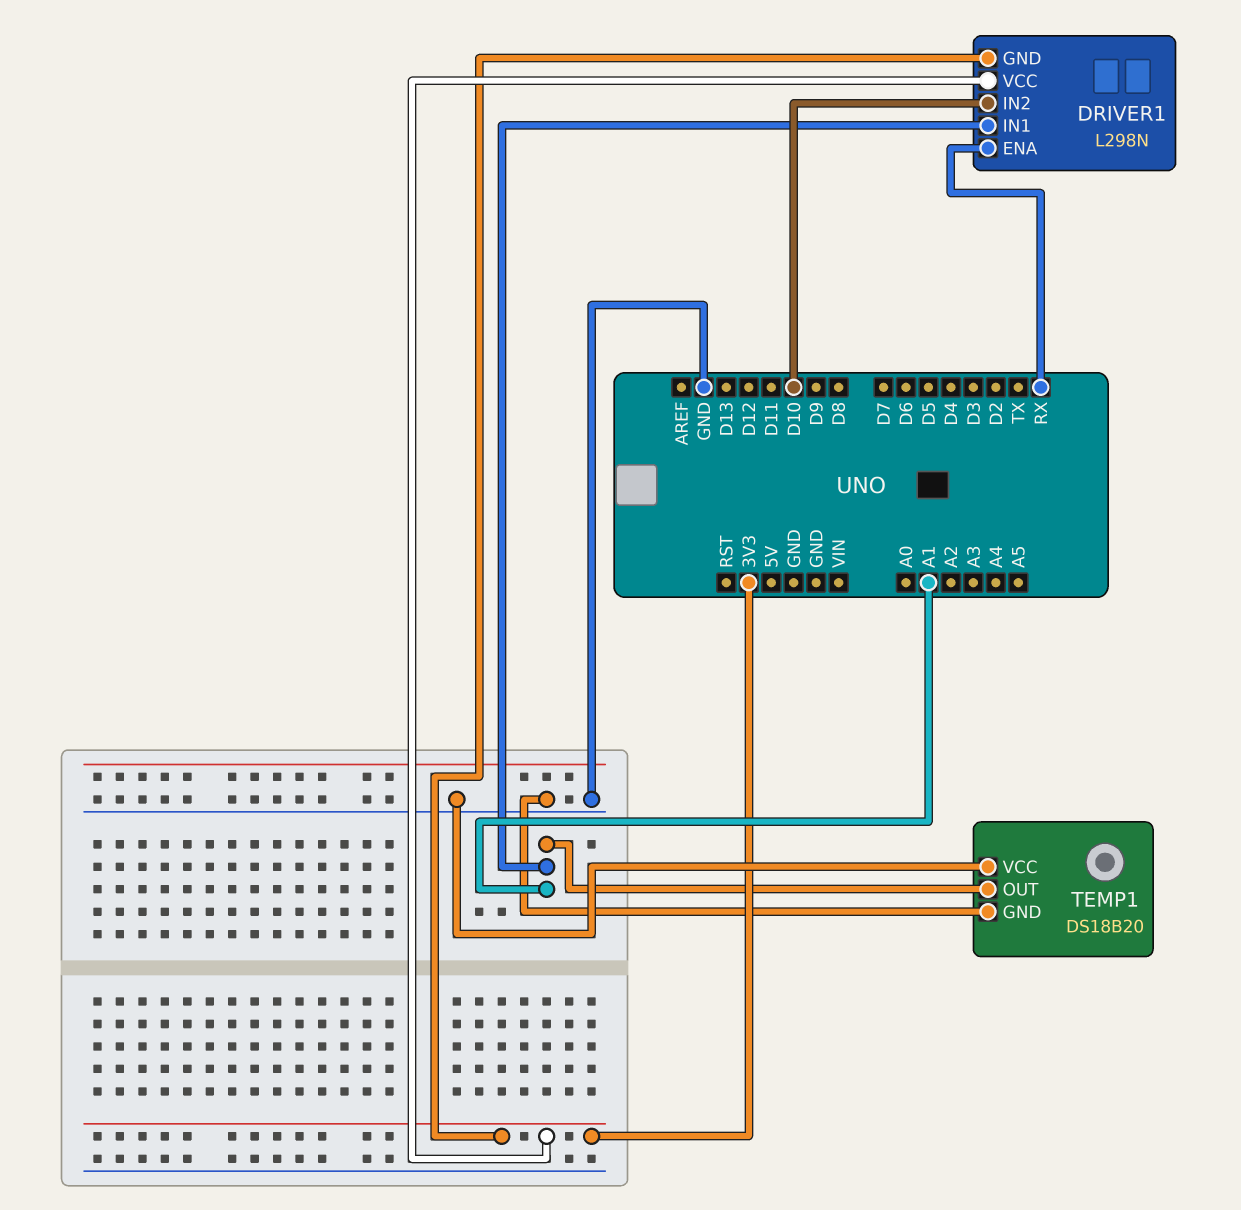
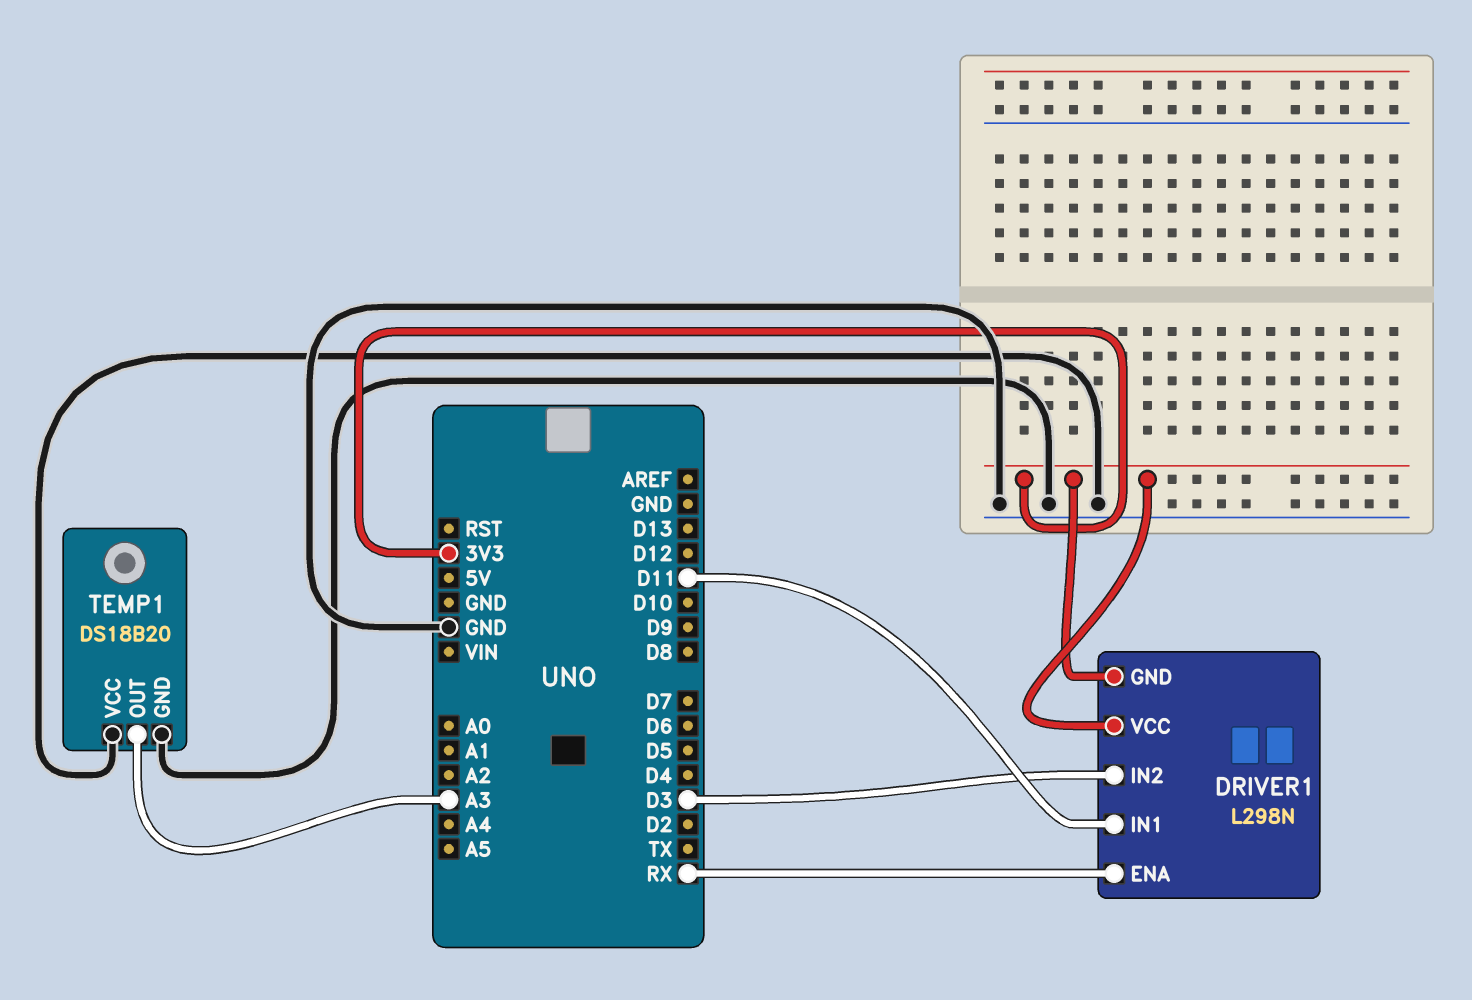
DRIVER1 pin IN1: A1 -> D11
DRIVER1 pin IN2: D10 -> D3
TEMP1 pin OUT: A1 -> A3

